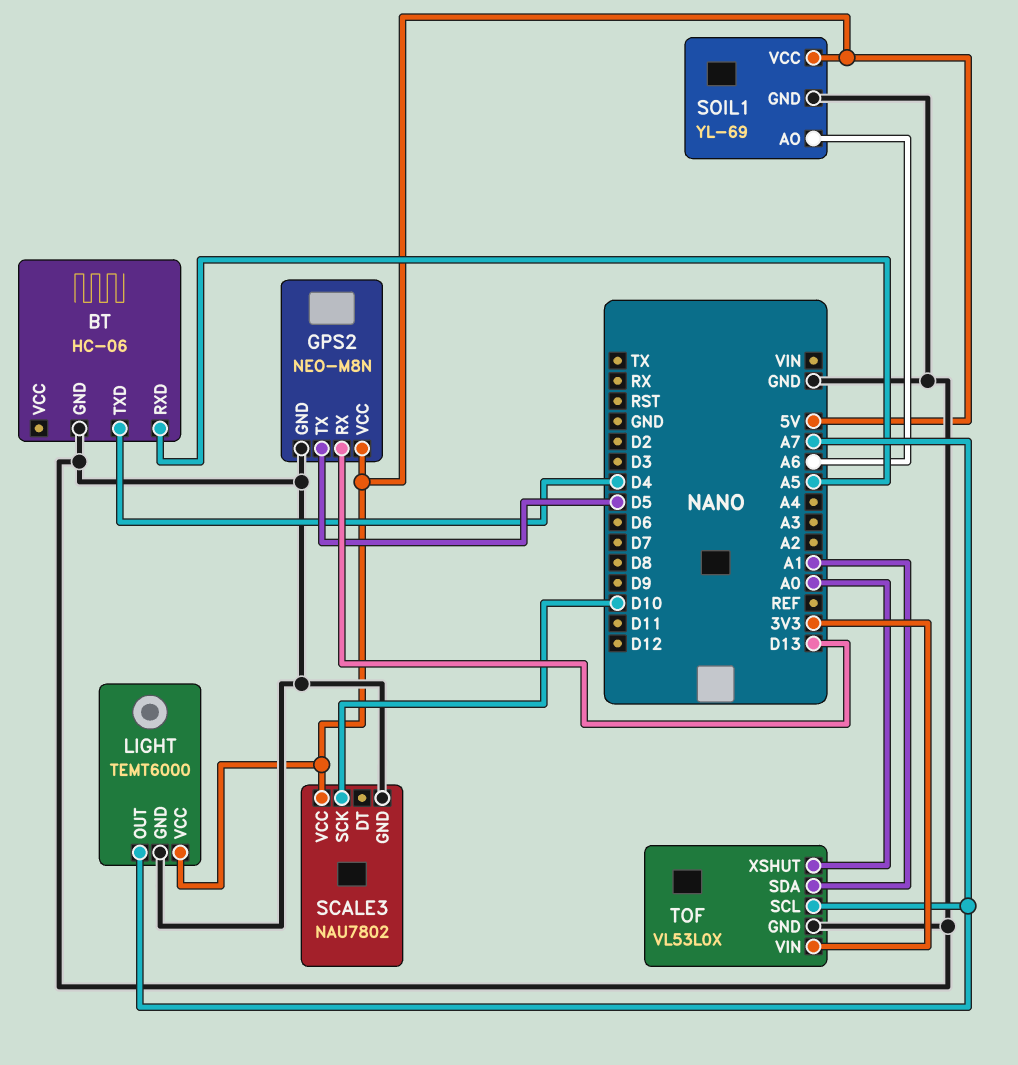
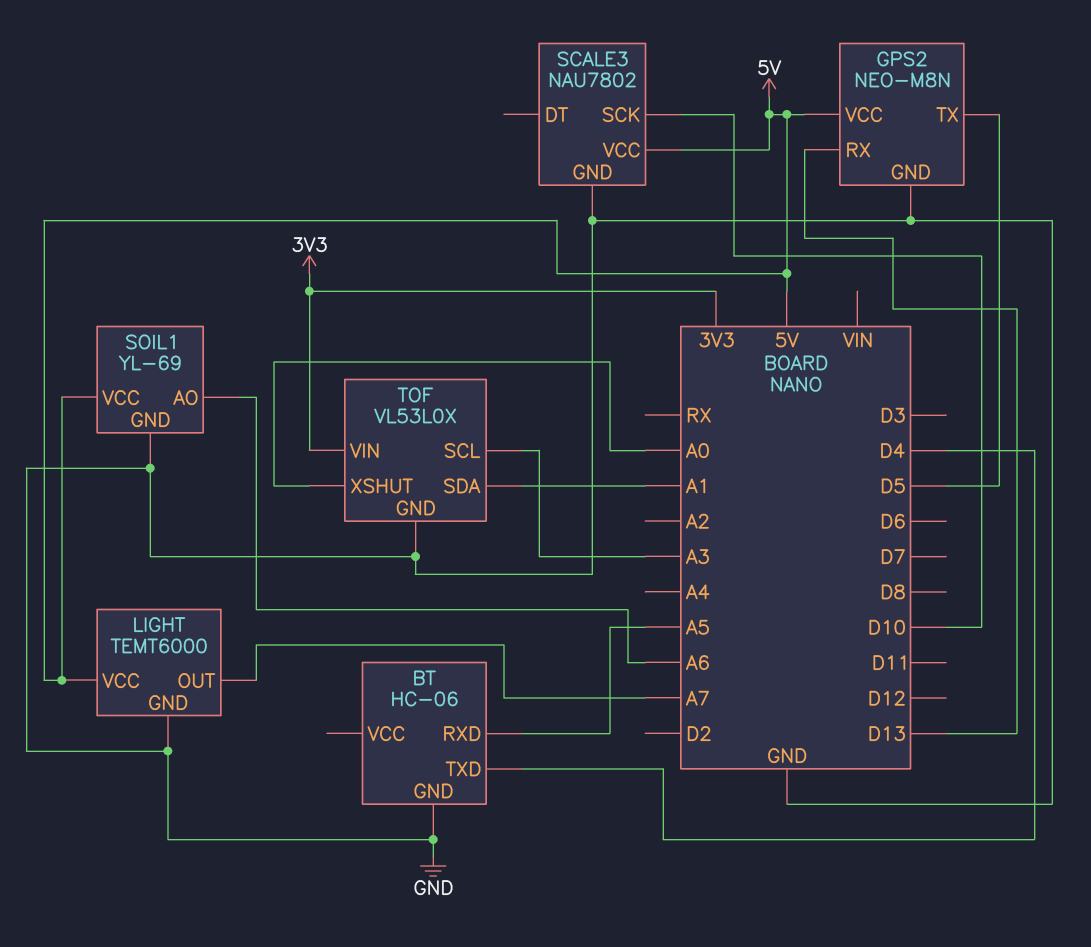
TOF pin SCL: A7 -> A3

